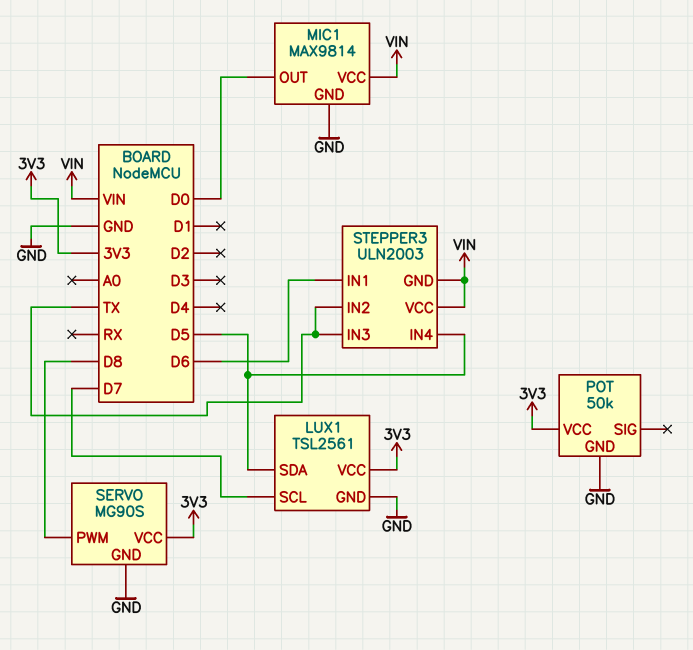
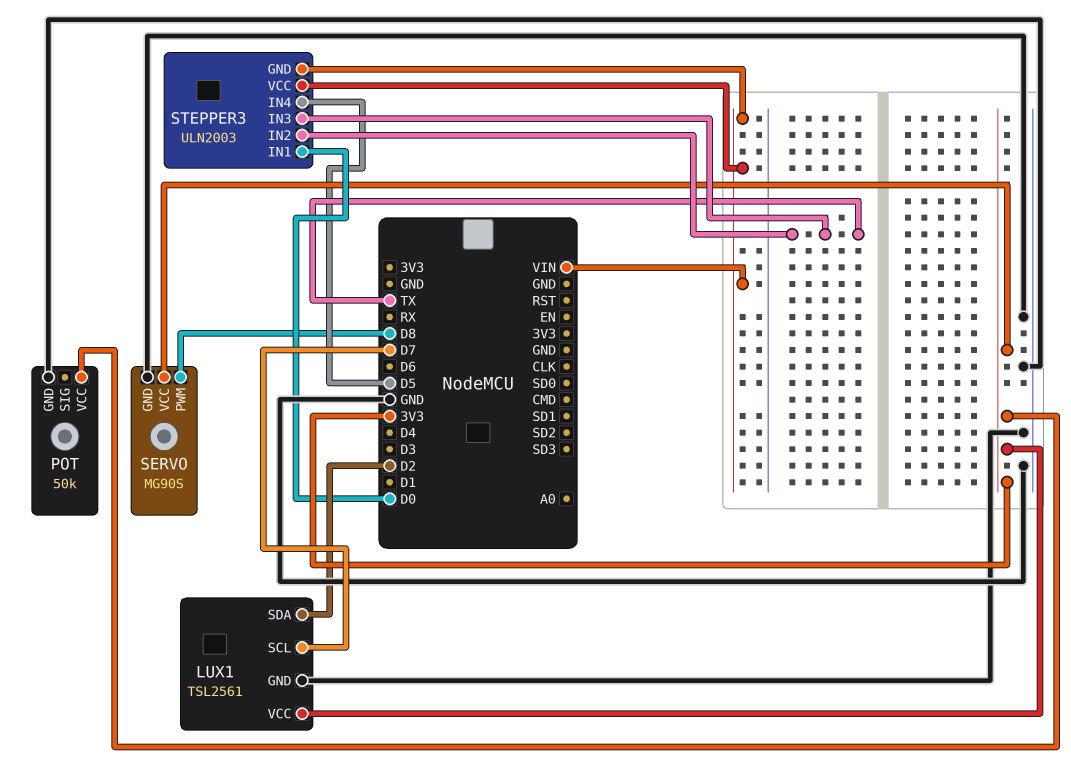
LUX1 pin SDA: D5 -> D2
MIC1: MAX9814 -> none
MIC1 pin GND: GND -> none
MIC1 pin OUT: D0 -> none
MIC1 pin VCC: VIN -> none
STEPPER3 pin IN1: D6 -> D0

